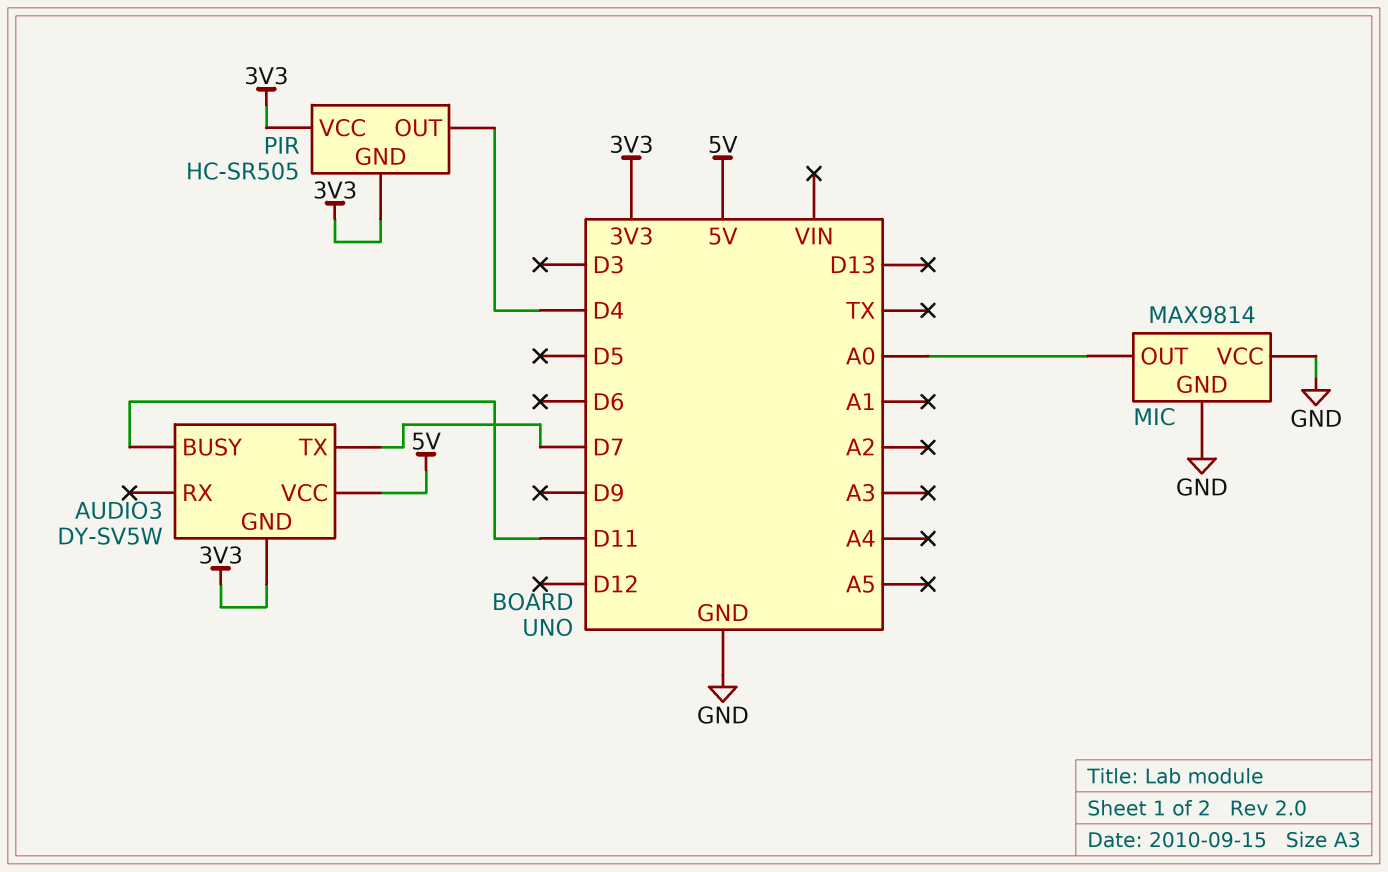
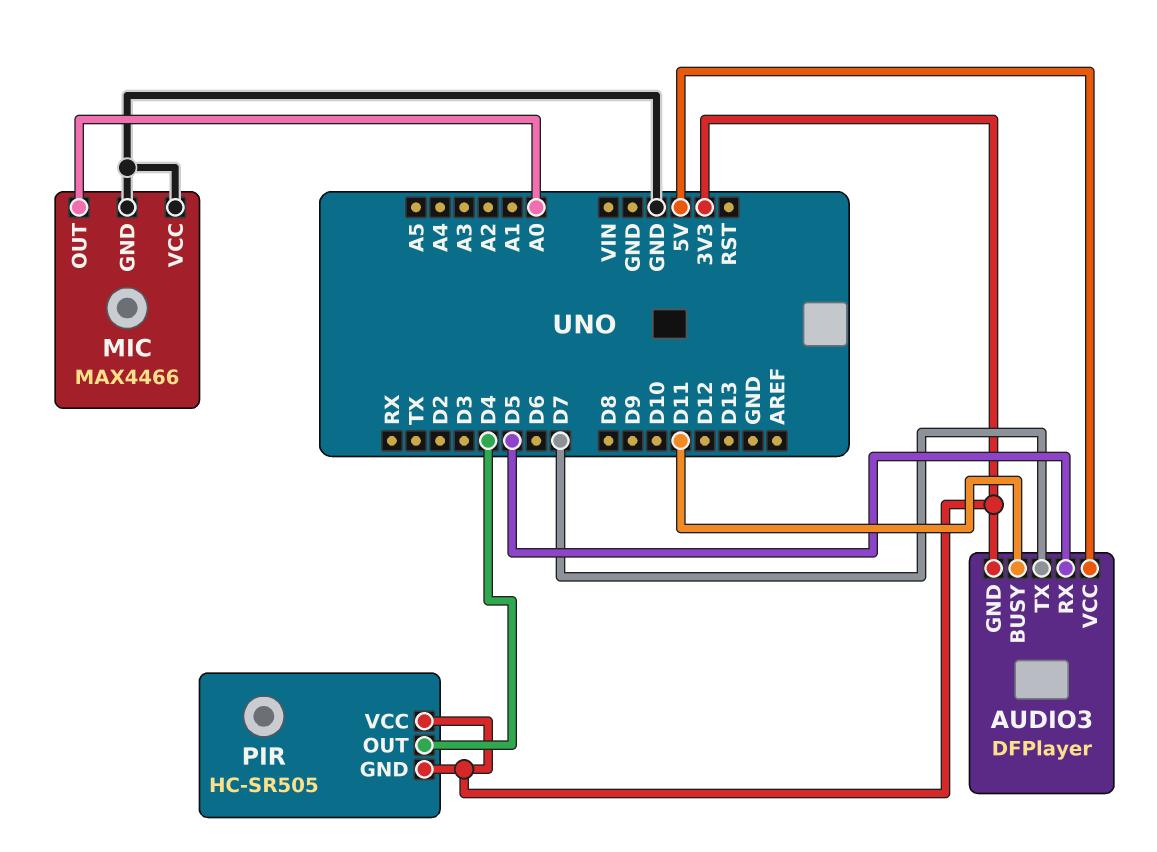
AUDIO3: DY-SV5W -> DFPlayer
AUDIO3 pin RX: none -> D5
MIC: MAX9814 -> MAX4466

